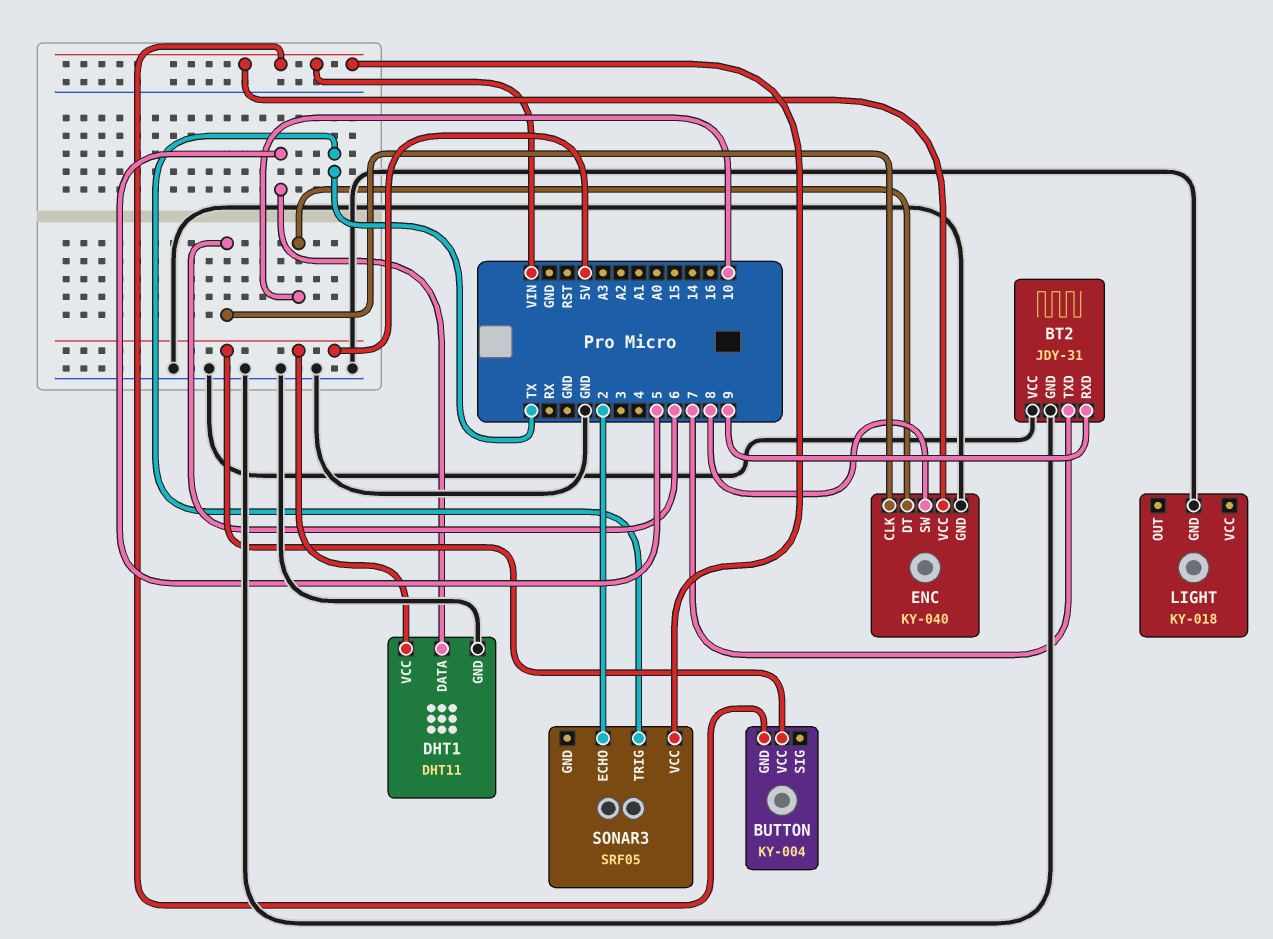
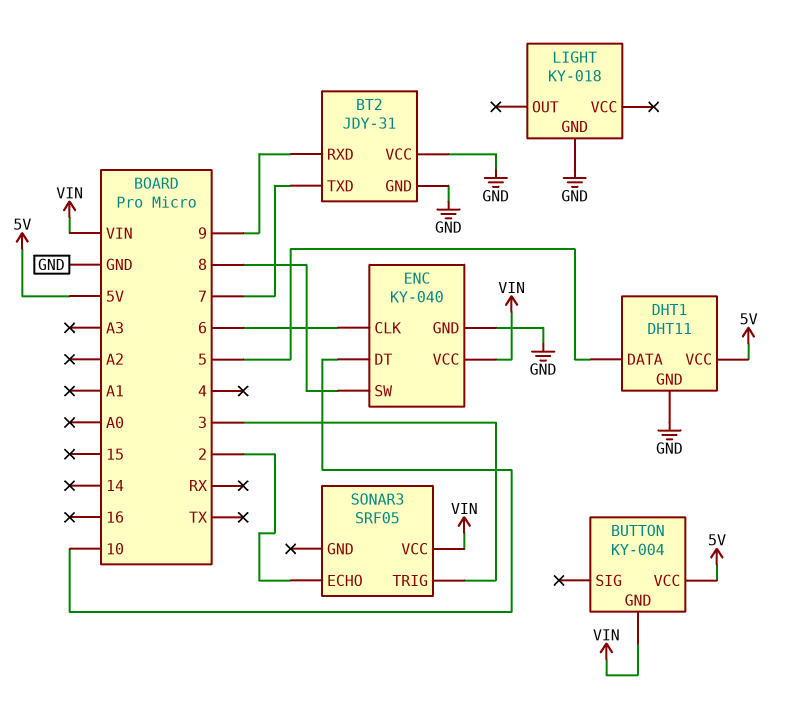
SONAR3 pin TRIG: TX -> 3

